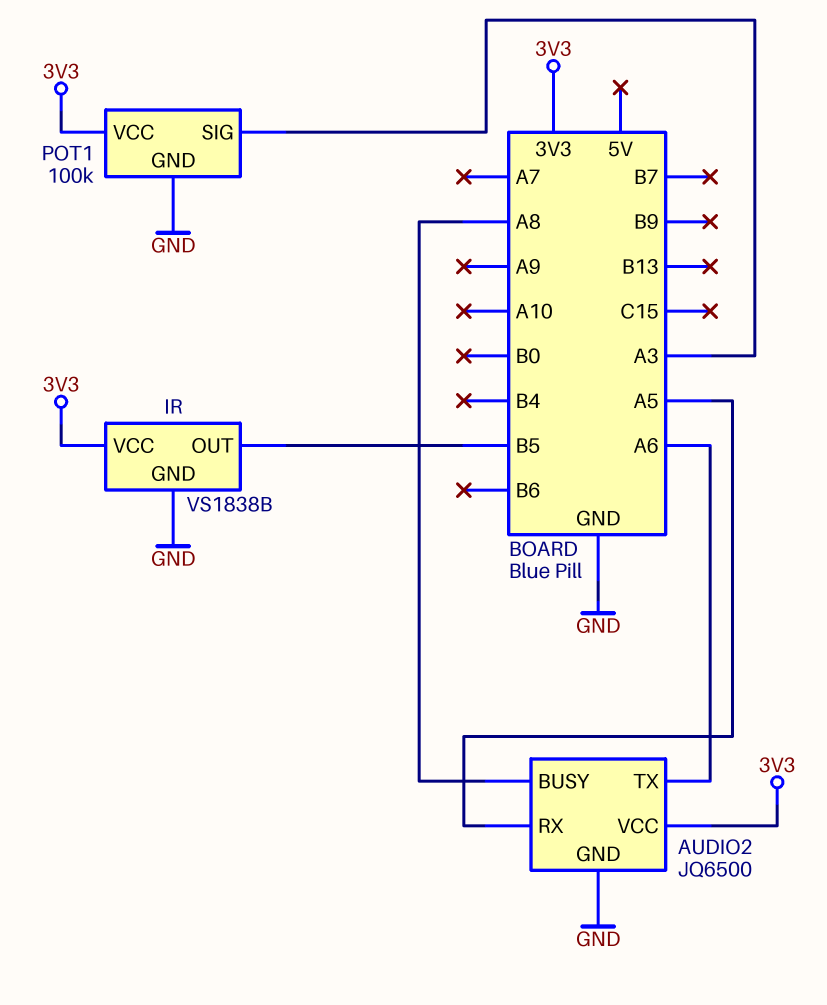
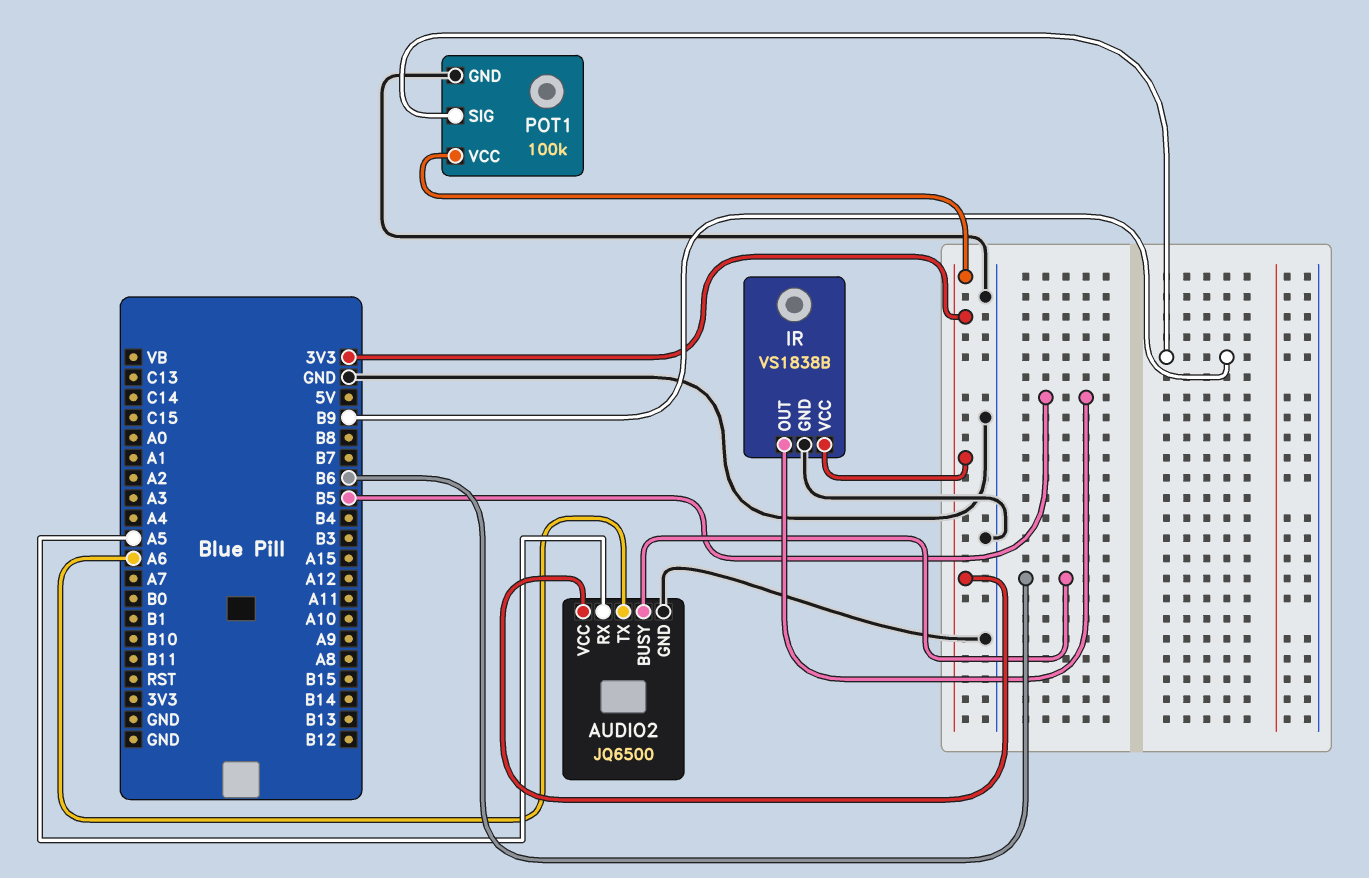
AUDIO2 pin BUSY: A8 -> B6
POT1 pin SIG: A3 -> B9

